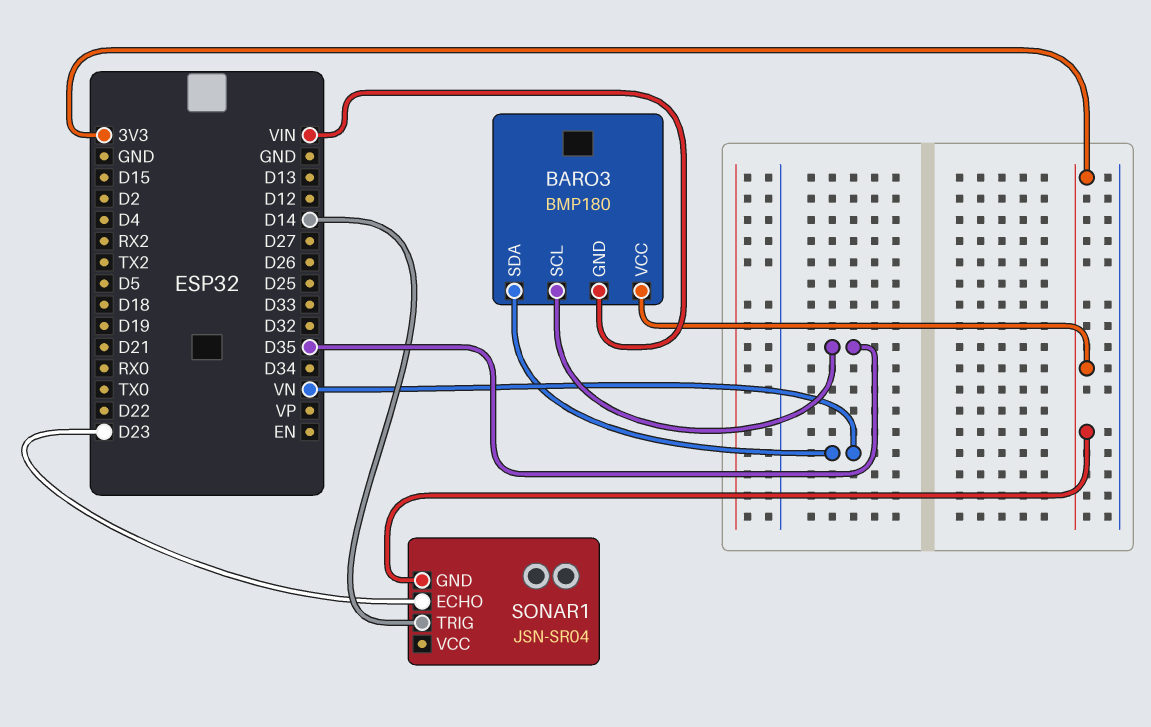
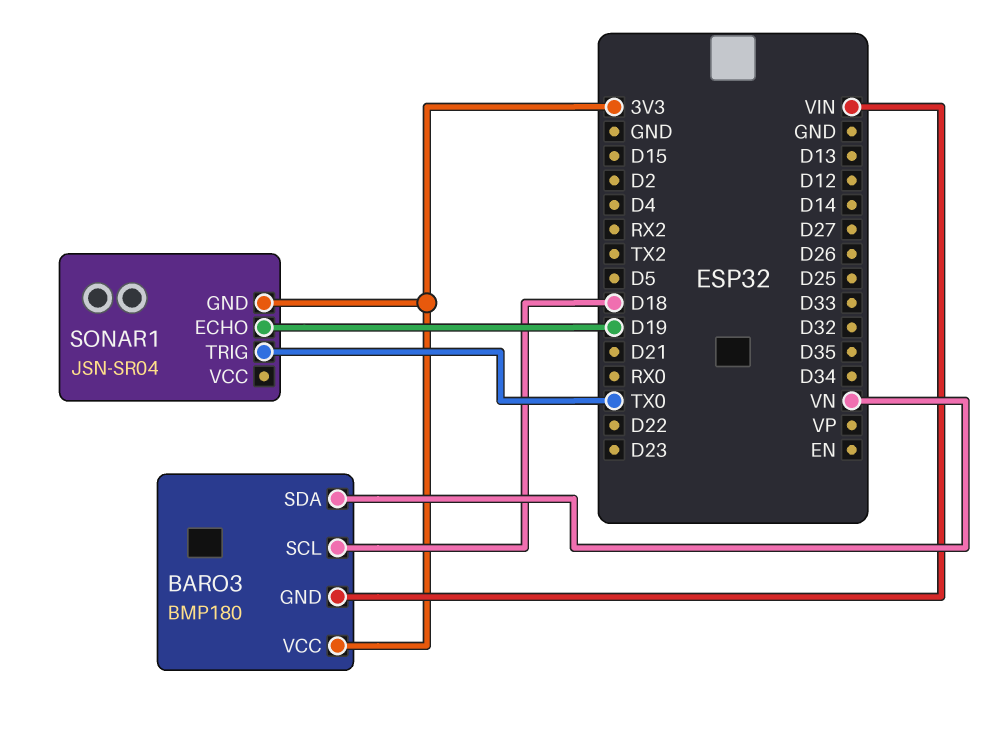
BARO3 pin SCL: D35 -> D18
SONAR1 pin ECHO: D23 -> D19
SONAR1 pin TRIG: D14 -> TX0

